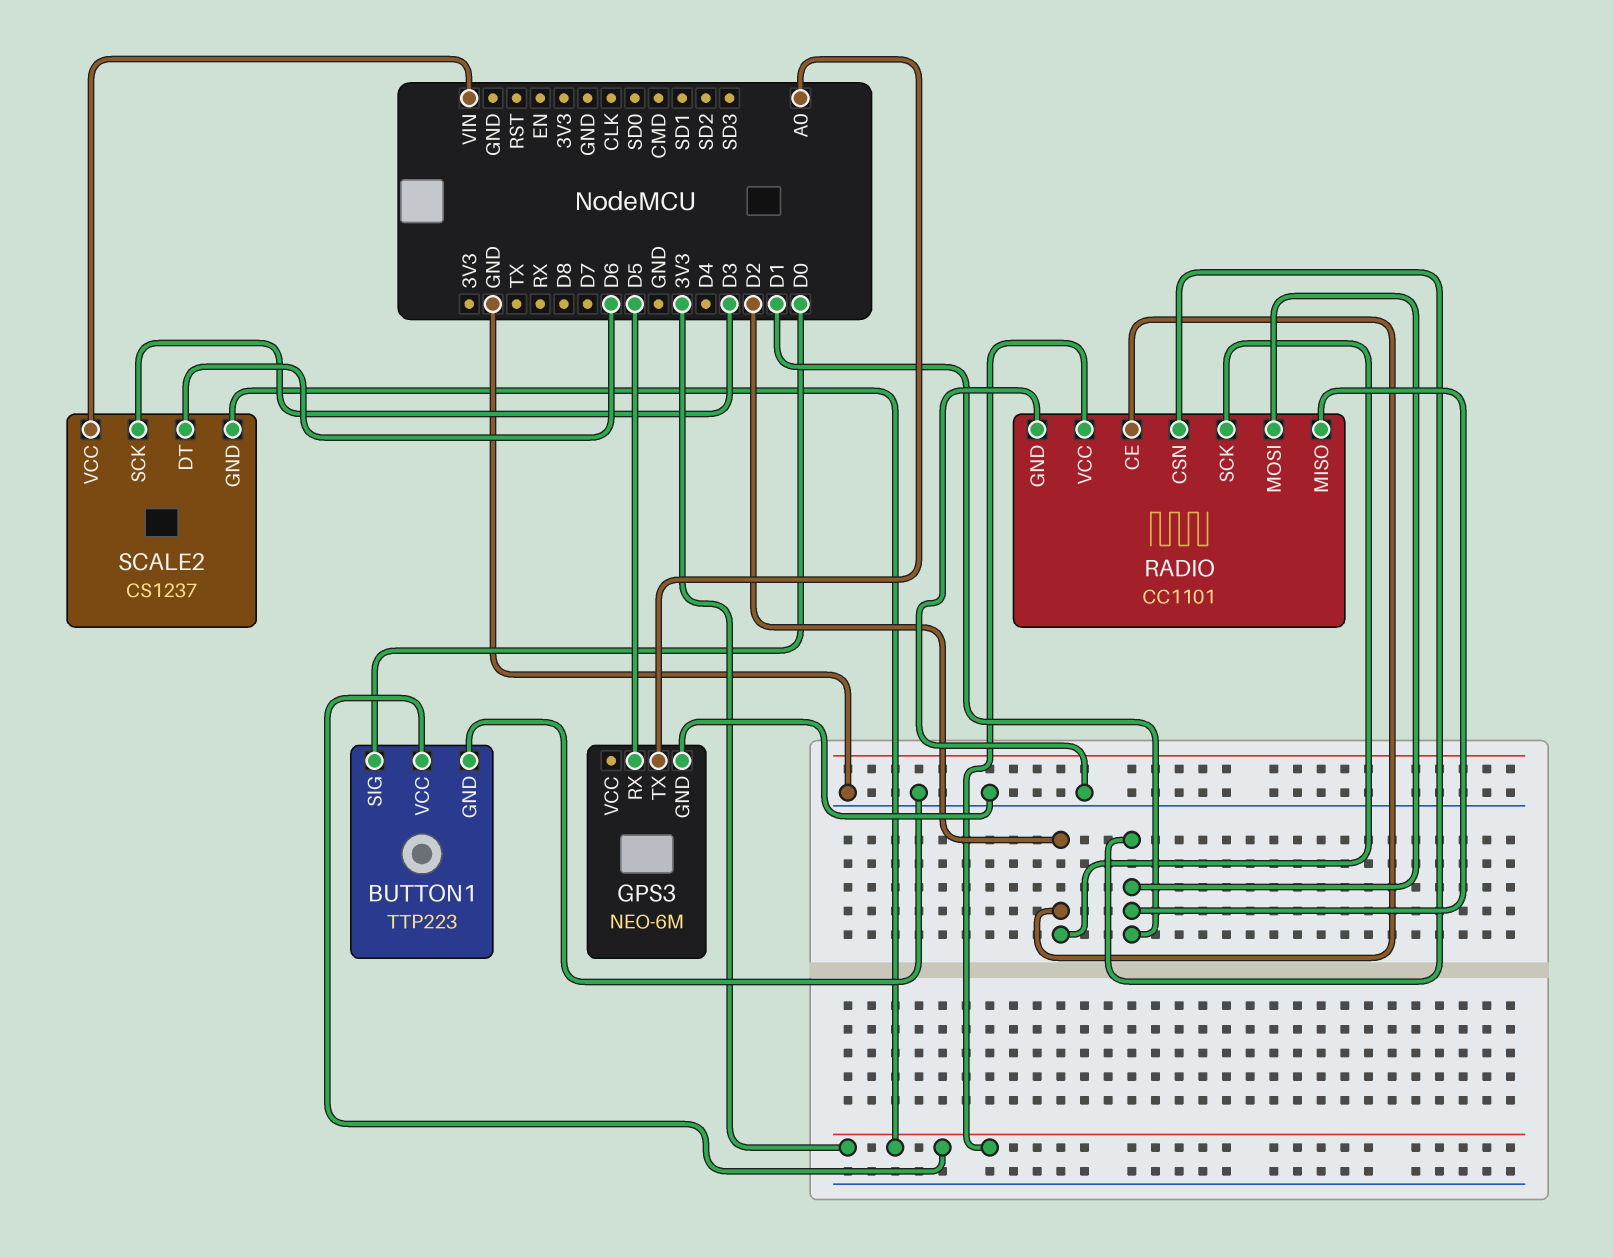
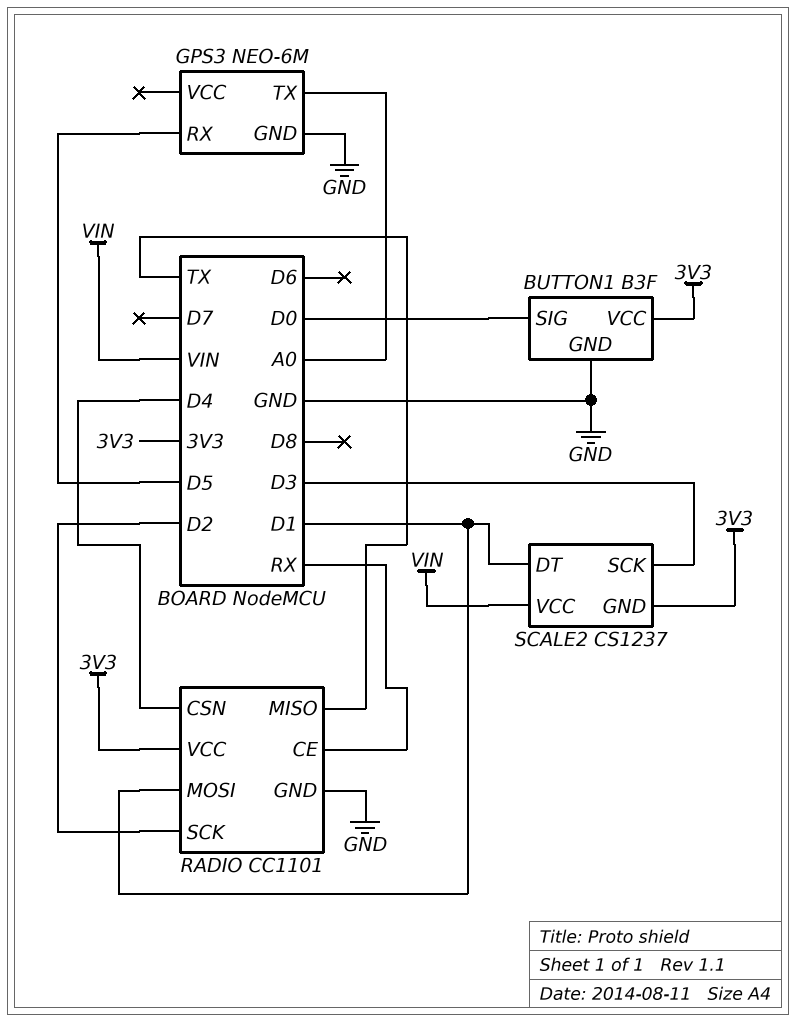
BUTTON1: TTP223 -> B3F
RADIO pin CE: D2 -> RX
RADIO pin CSN: D1 -> D4
RADIO pin MISO: D1 -> TX
SCALE2 pin DT: D6 -> D1

